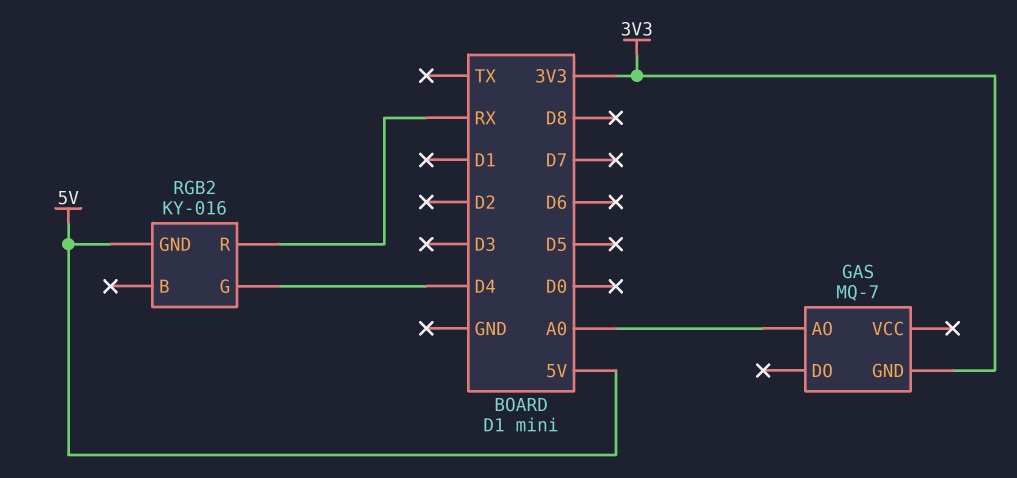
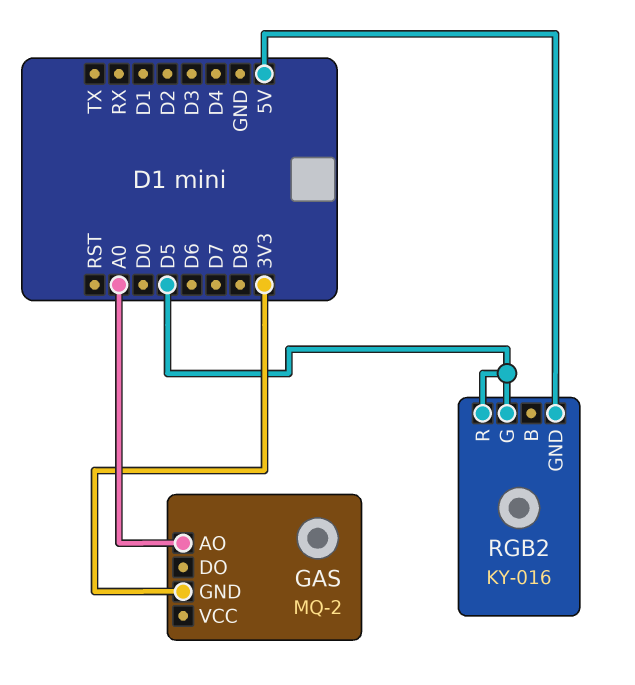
GAS: MQ-7 -> MQ-2
RGB2 pin G: D4 -> D5
RGB2 pin R: RX -> D5

